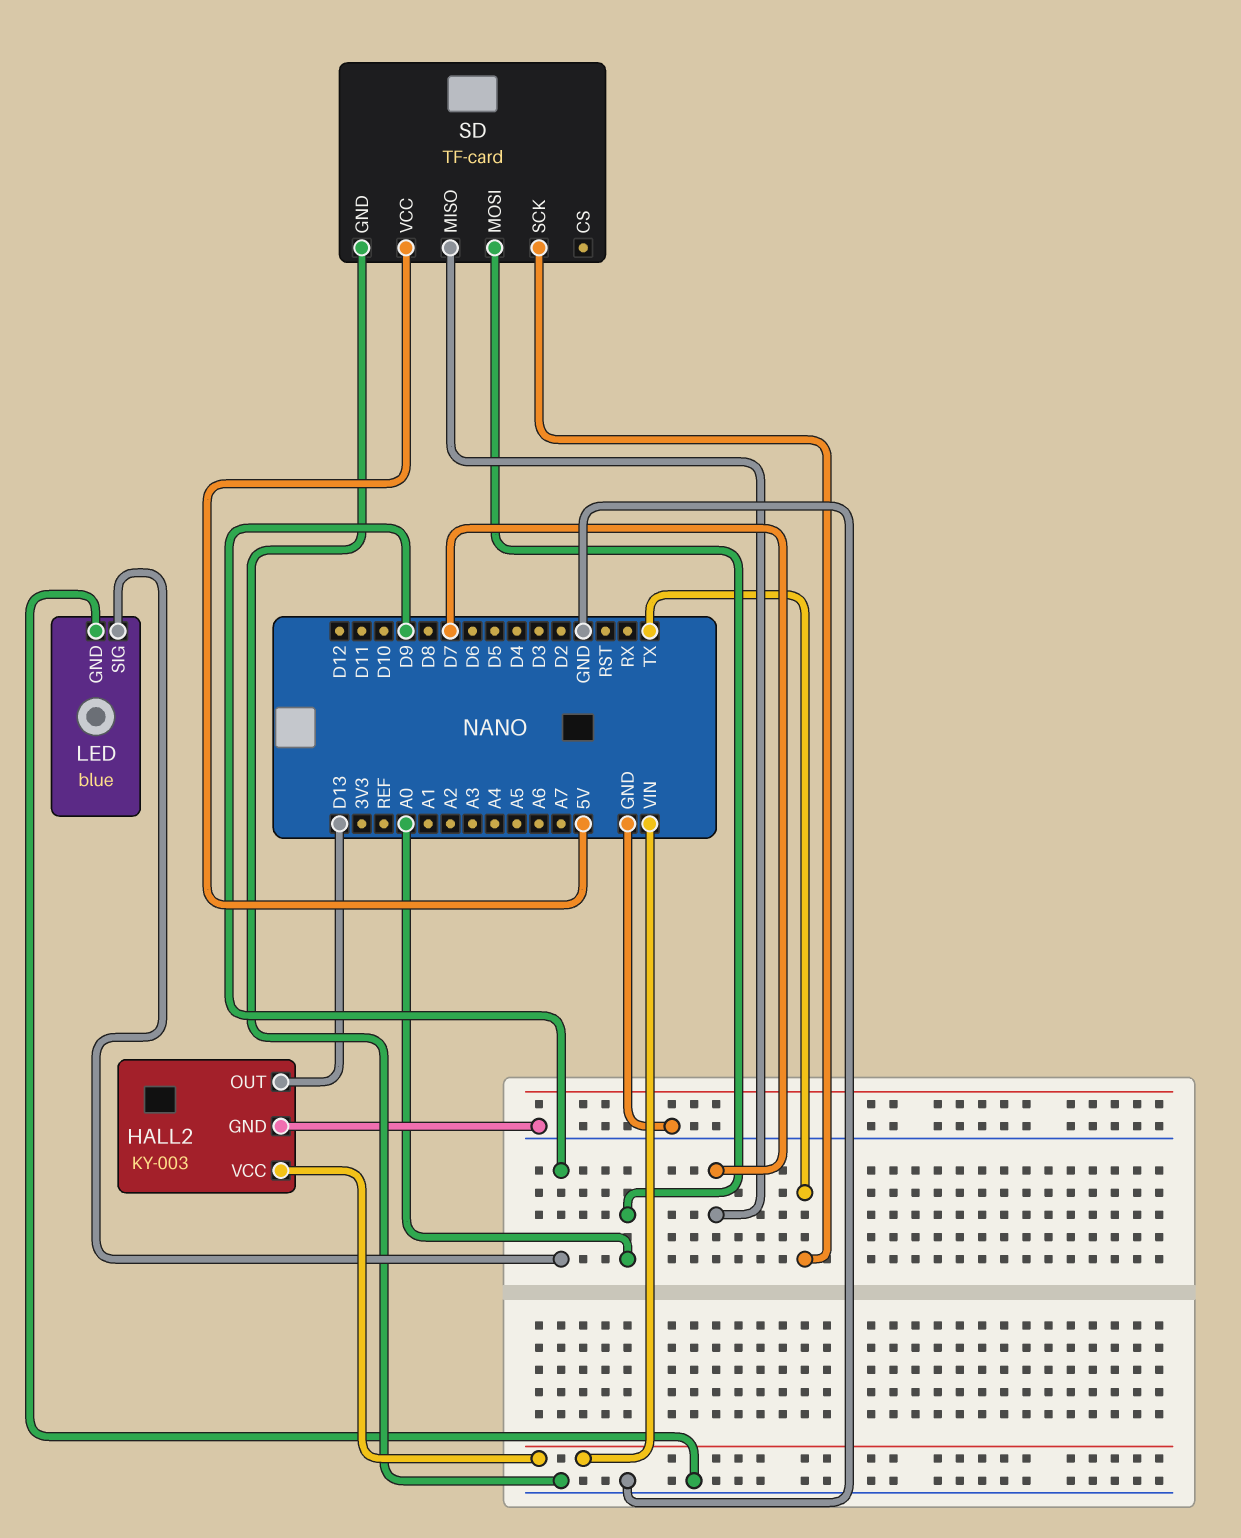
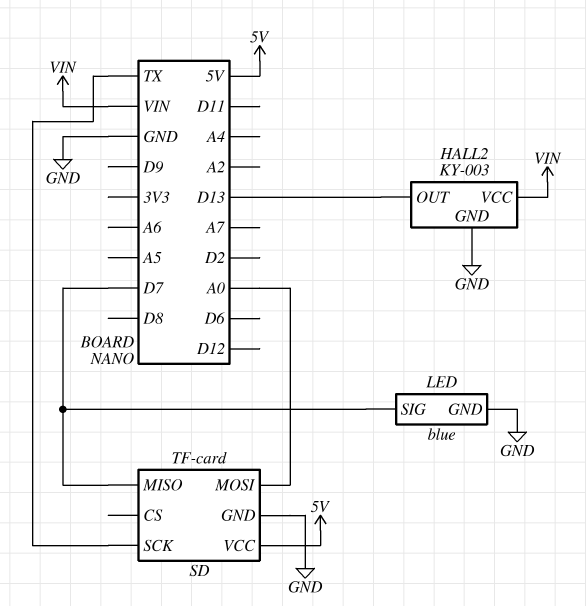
LED pin SIG: D9 -> D7

